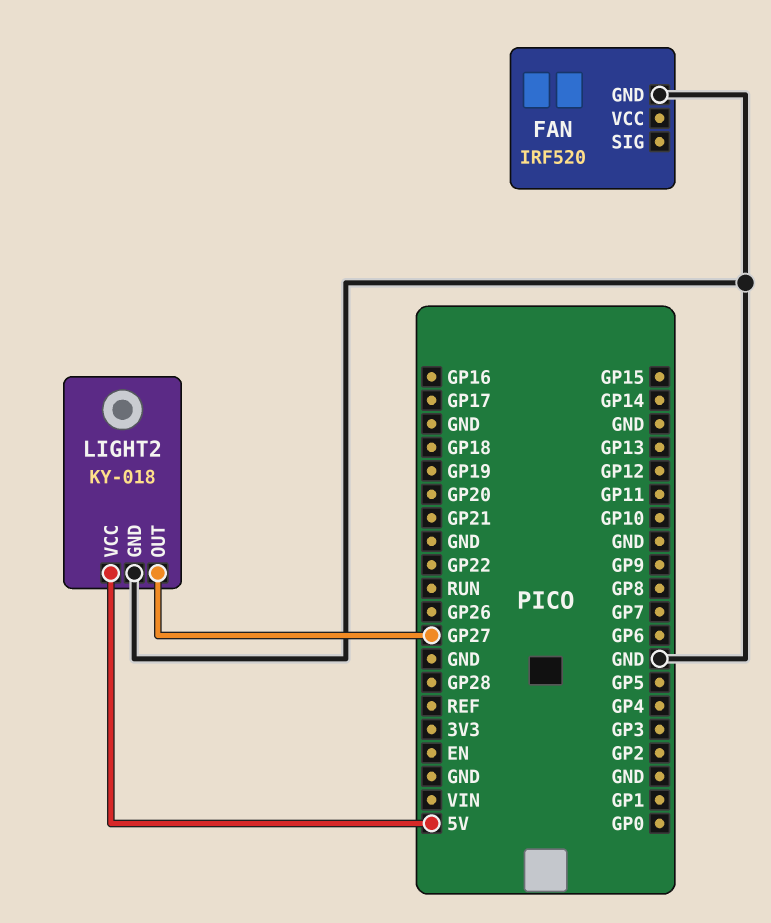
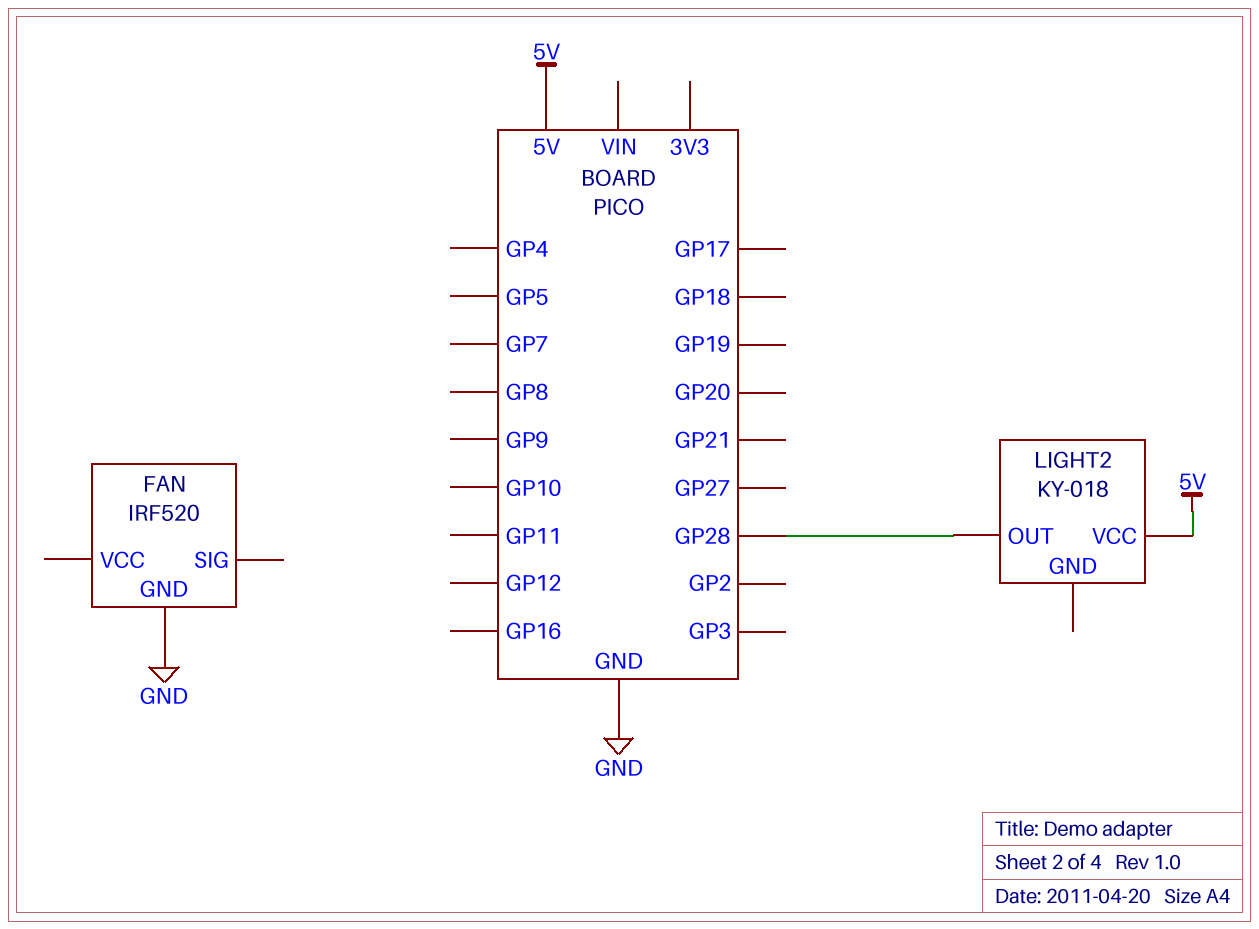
LIGHT2 pin GND: GND -> none
LIGHT2 pin OUT: GP27 -> GP28

